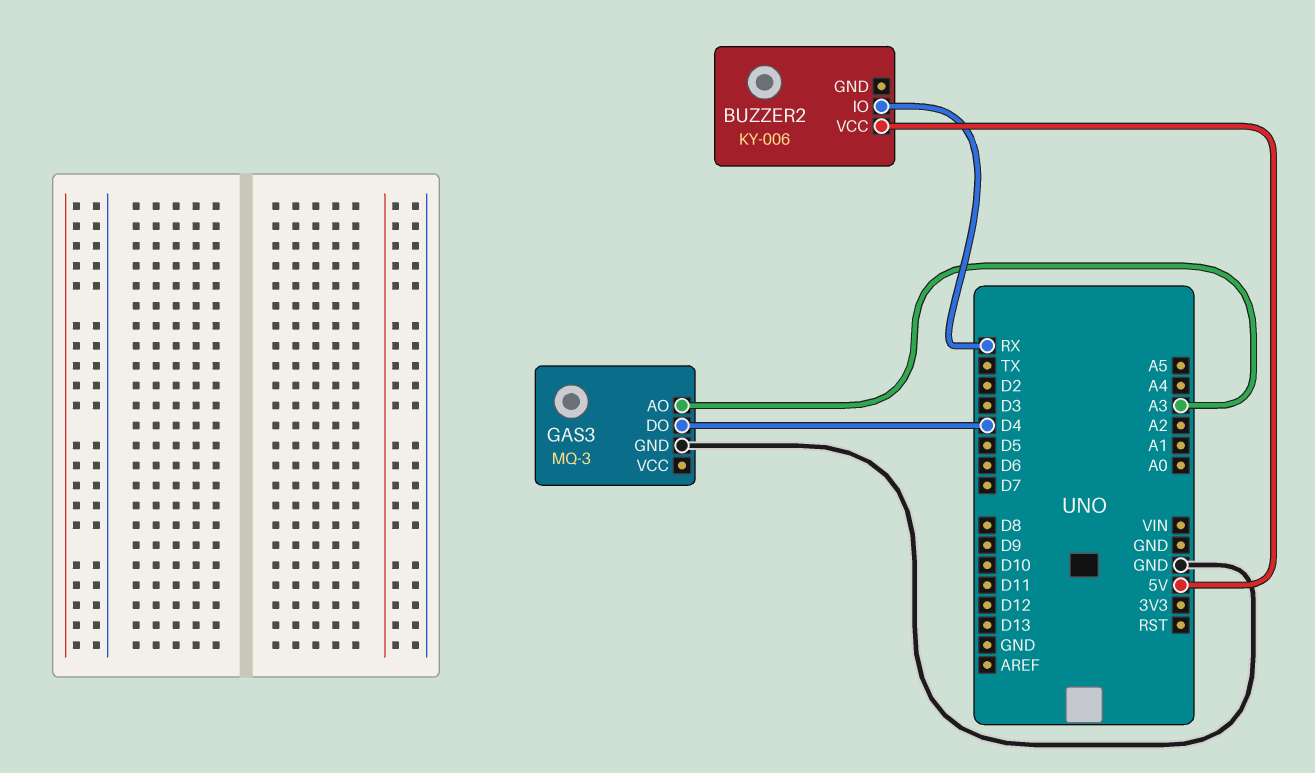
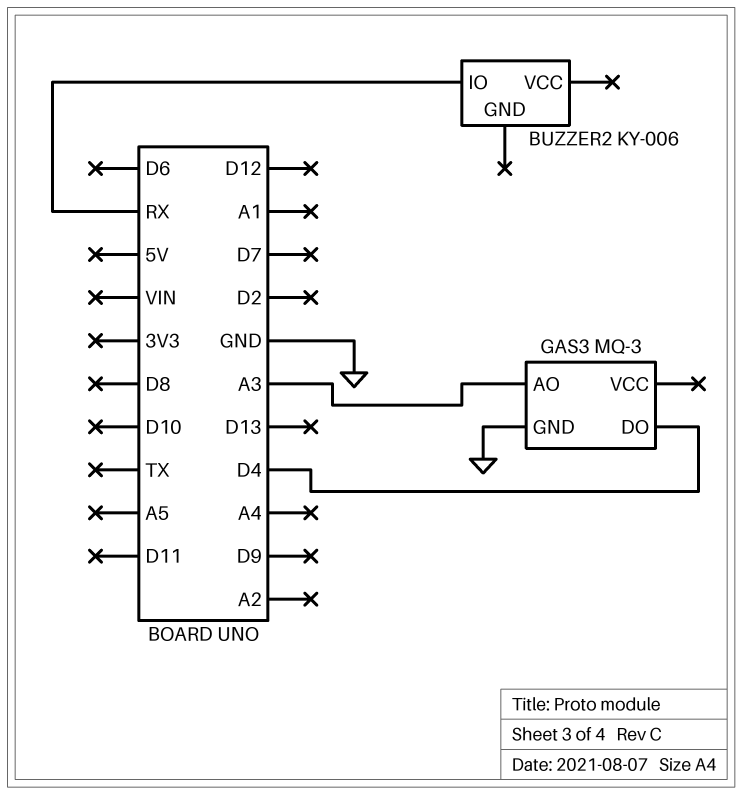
BUZZER2 pin VCC: 5V -> none

